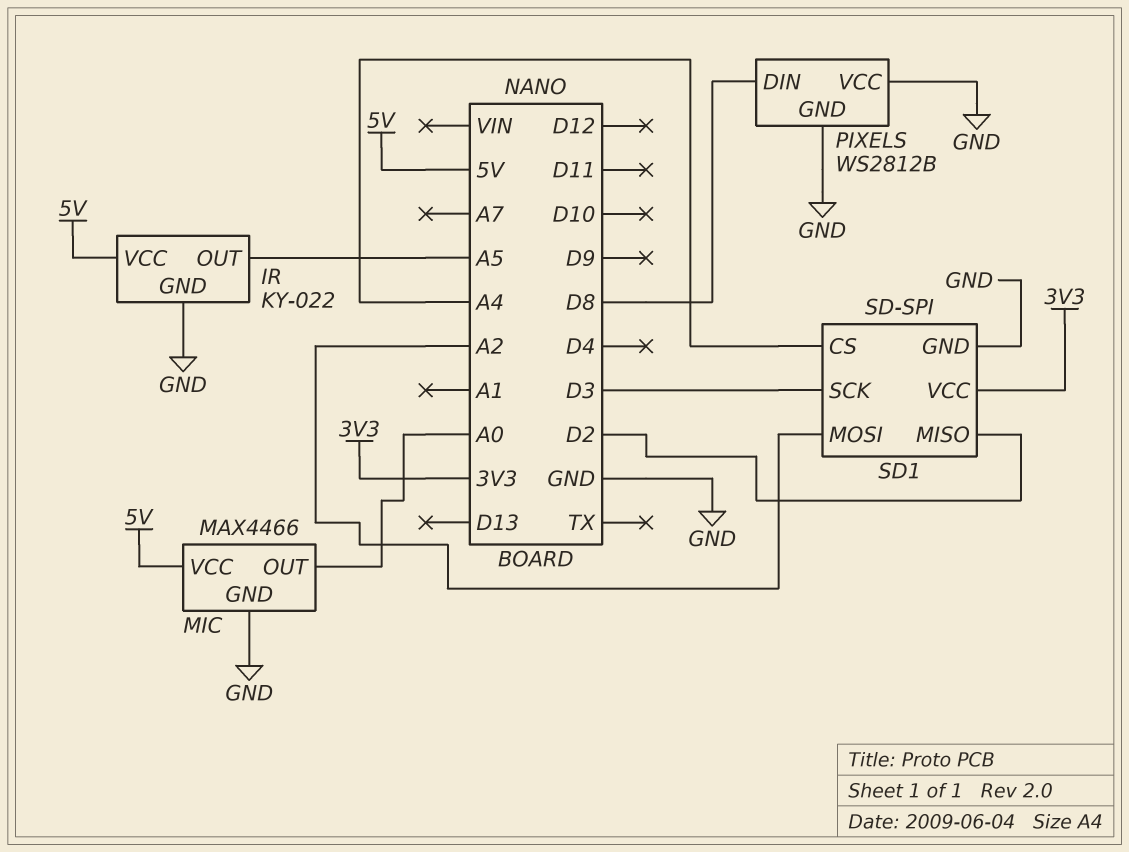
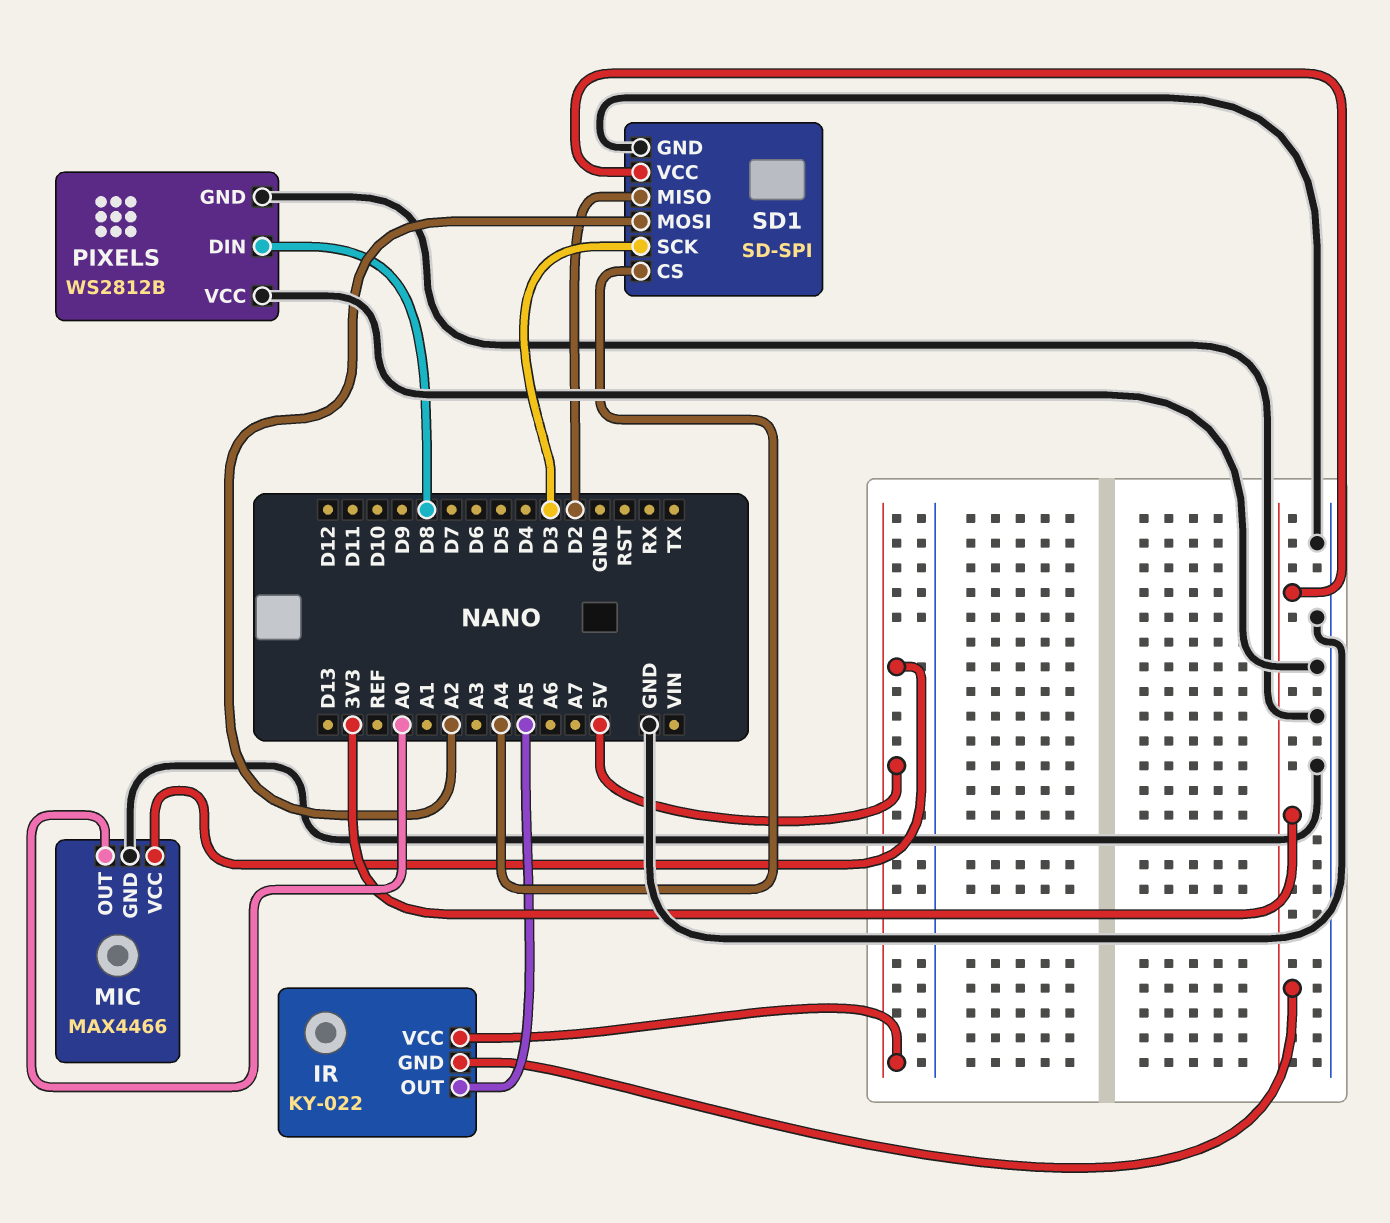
IR pin GND: GND -> 3V3

